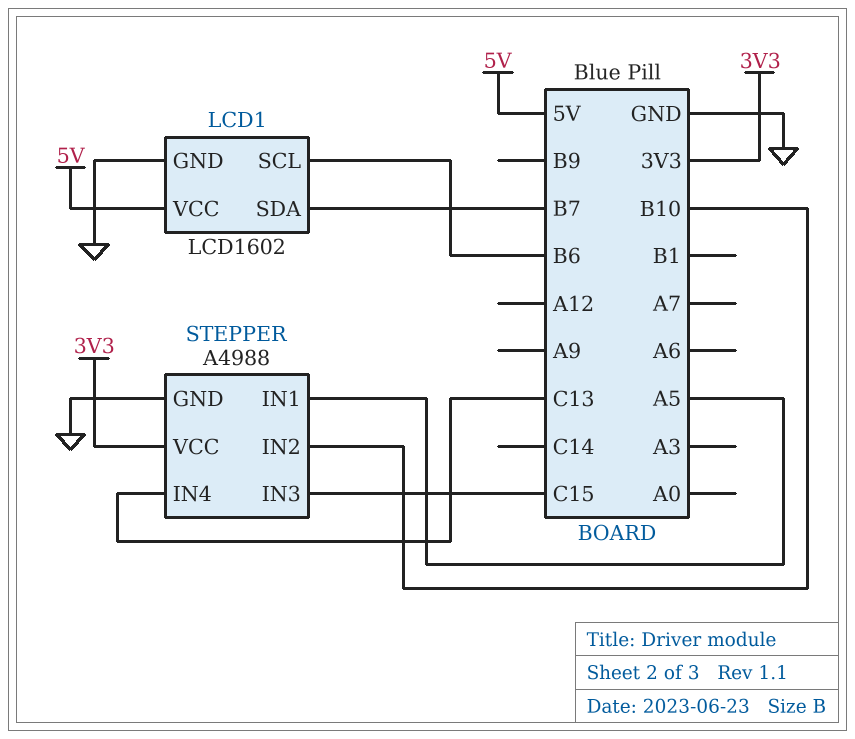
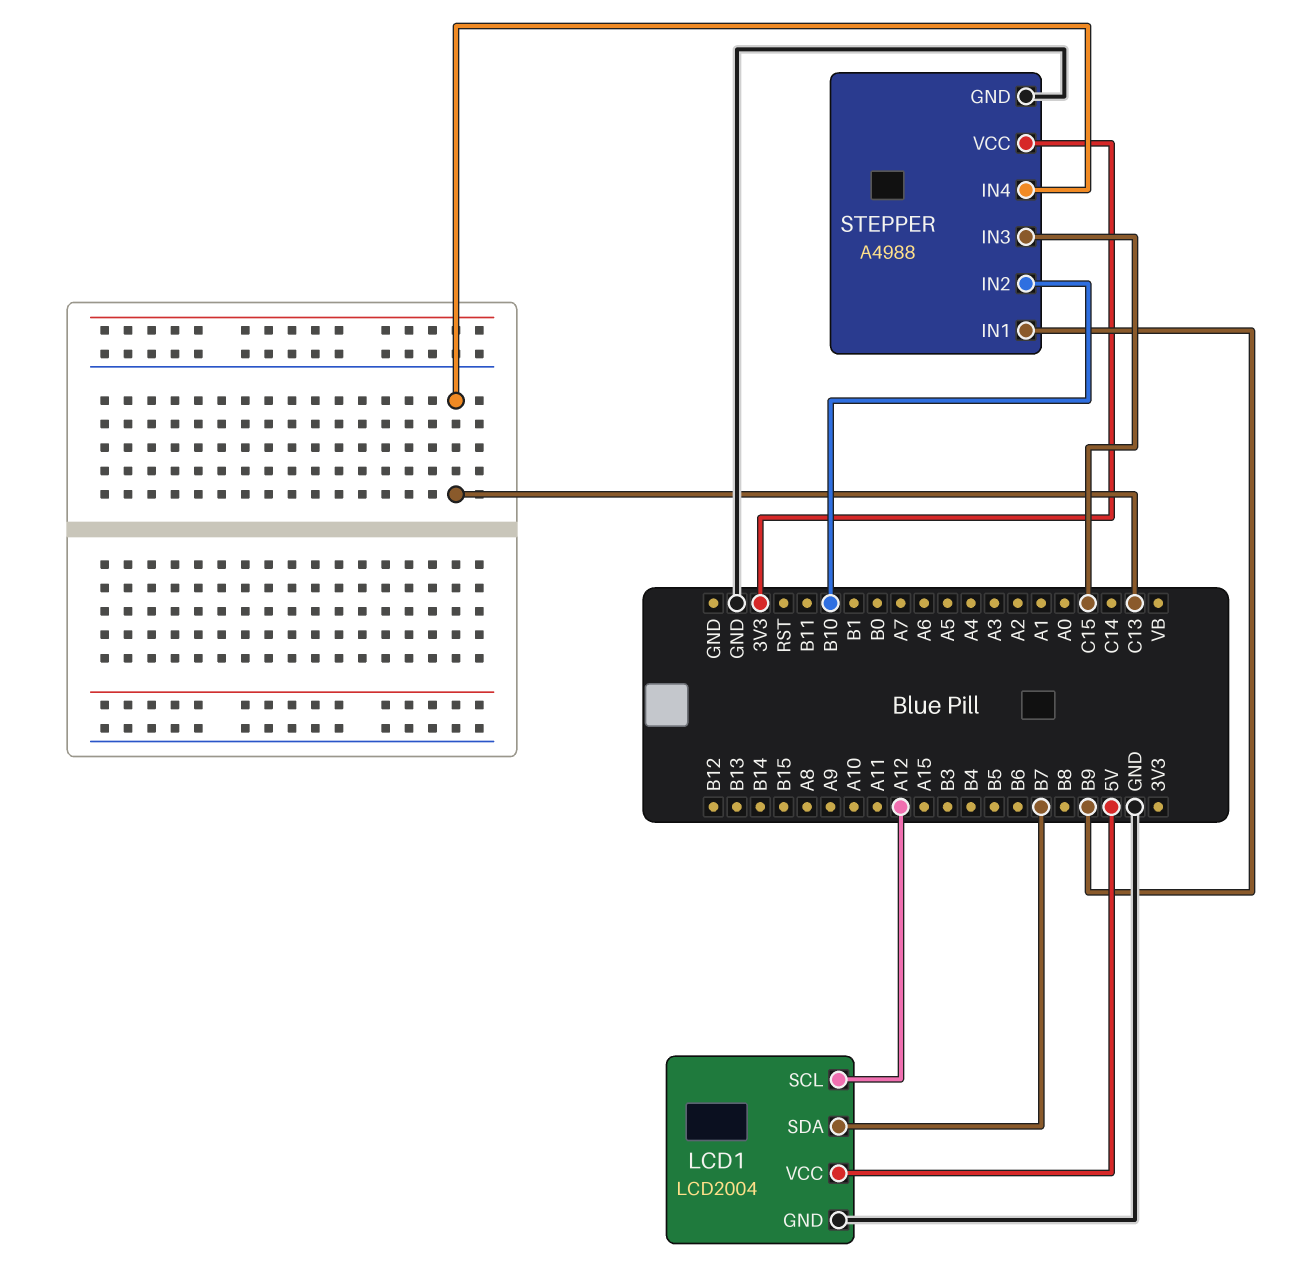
LCD1: LCD1602 -> LCD2004
LCD1 pin SCL: B6 -> A12
STEPPER pin IN1: A5 -> B9

